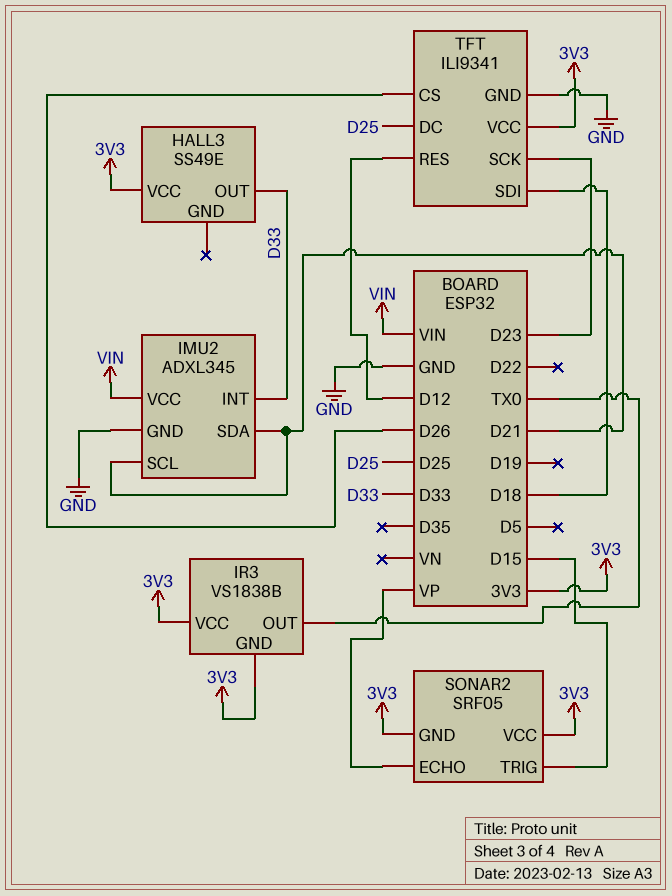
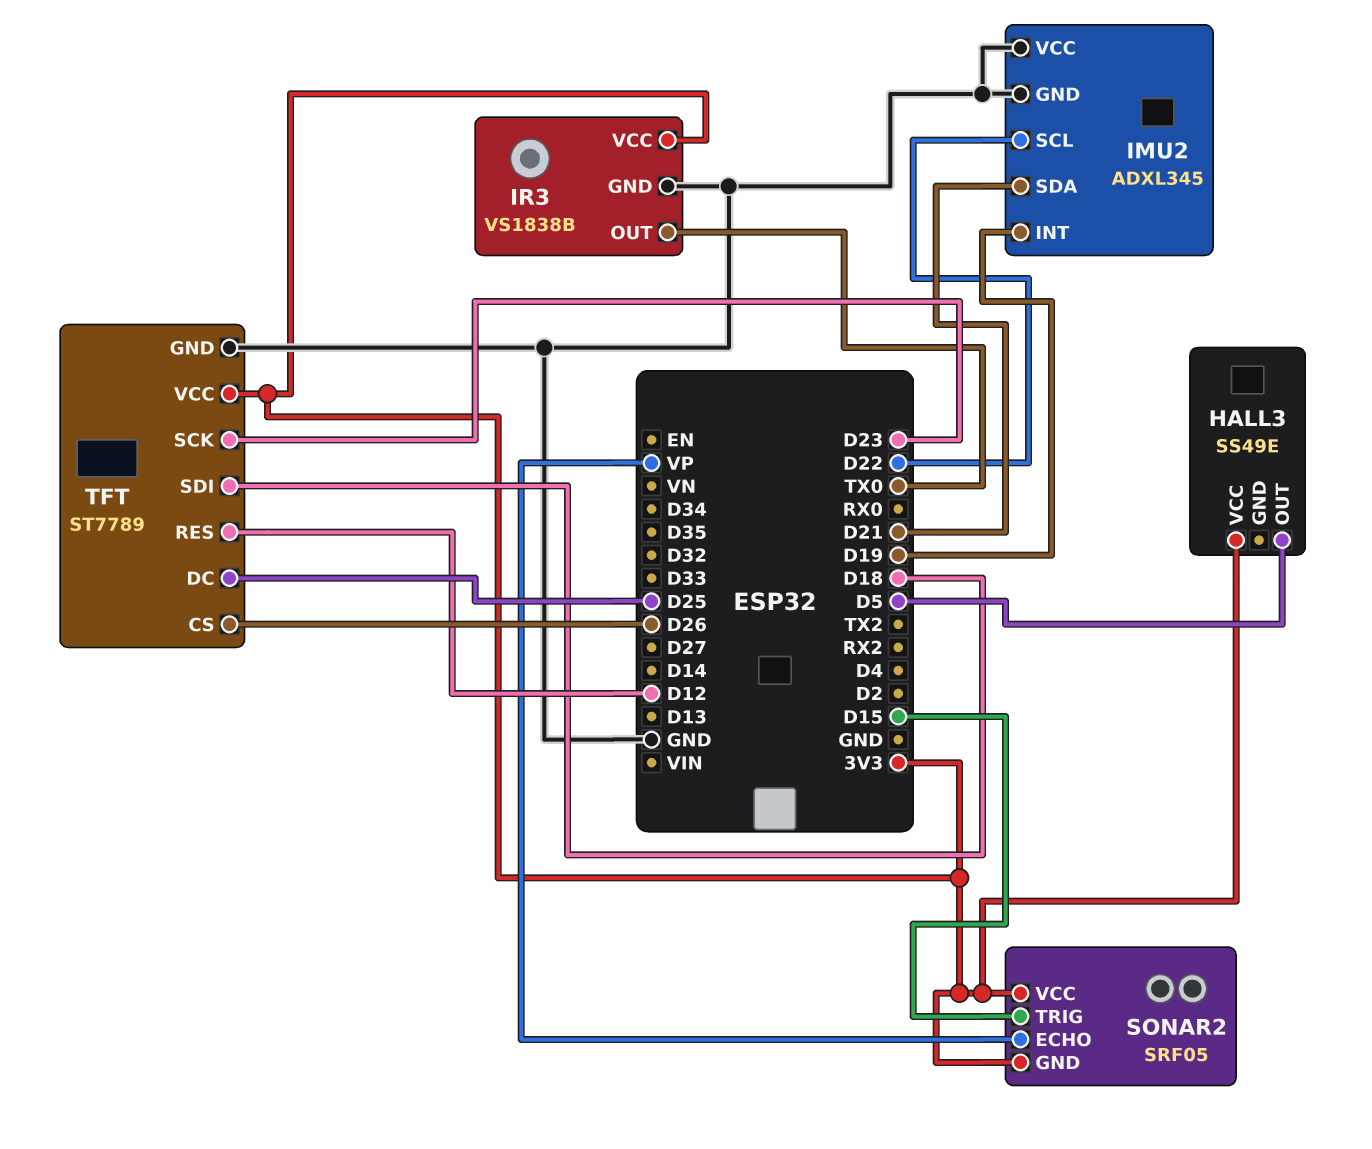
HALL3 pin OUT: D33 -> D5
IMU2 pin INT: D33 -> D19
IMU2 pin SCL: D21 -> D22
IMU2 pin VCC: VIN -> GND
IR3 pin GND: 3V3 -> GND
TFT: ILI9341 -> ST7789

